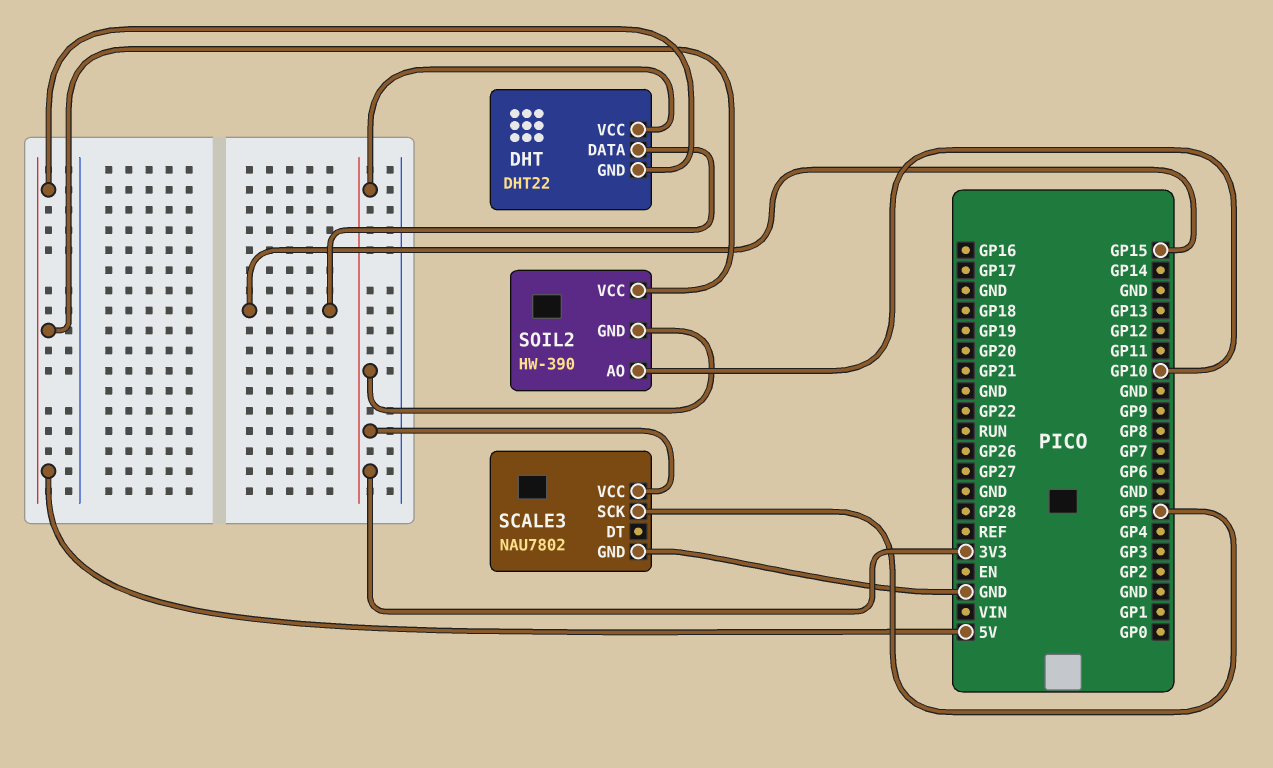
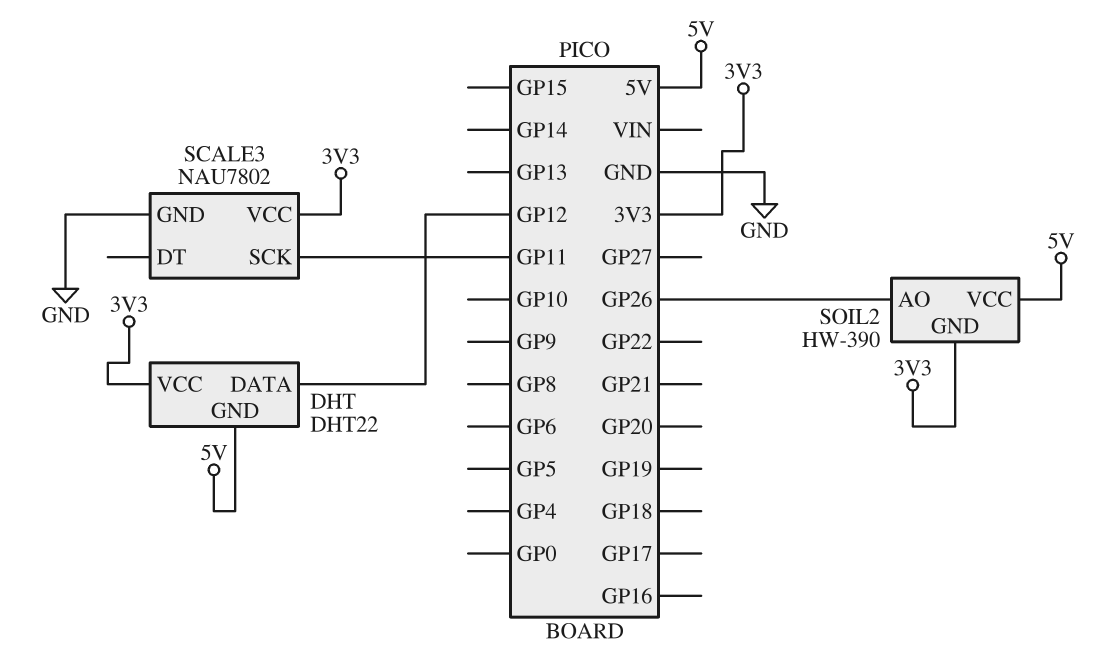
DHT pin DATA: GP15 -> GP12
SCALE3 pin SCK: GP5 -> GP11
SOIL2 pin AO: GP10 -> GP26

